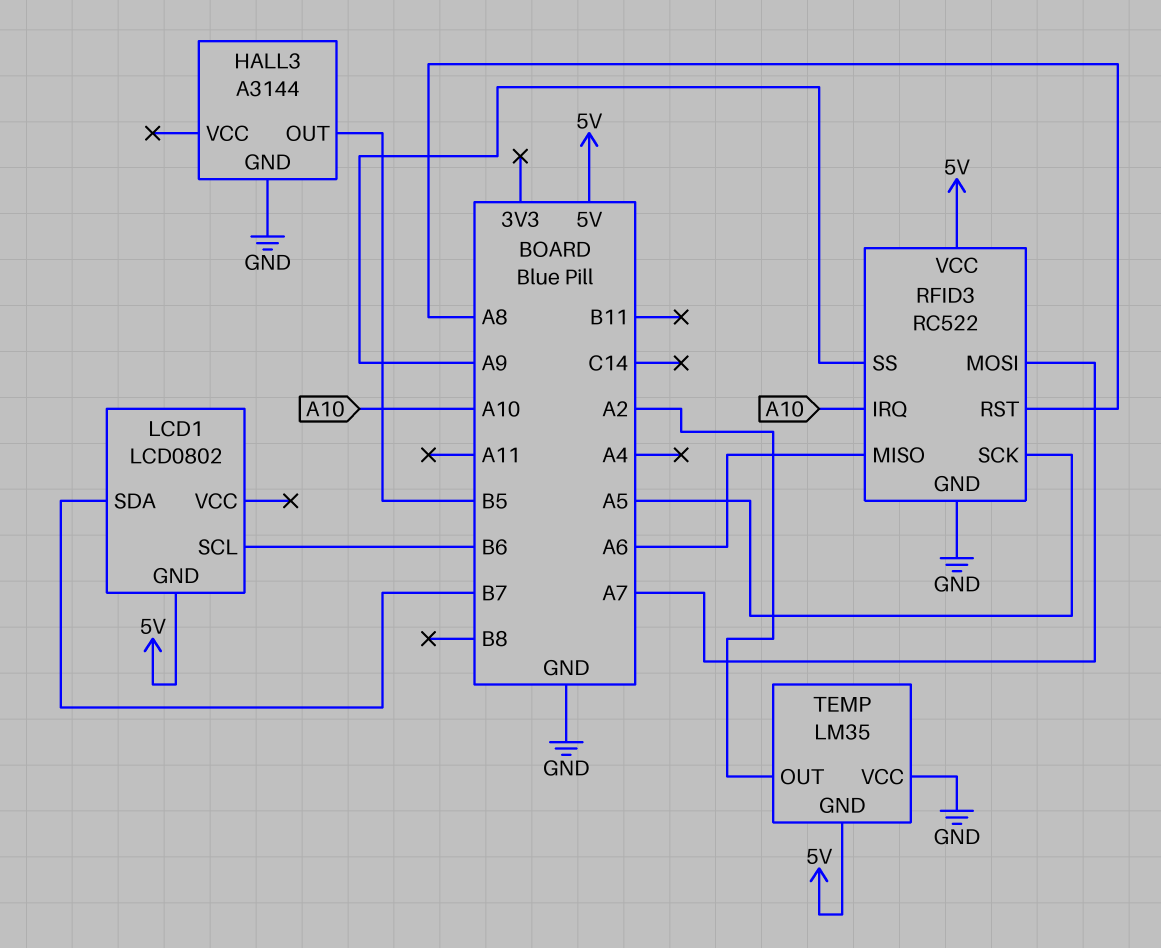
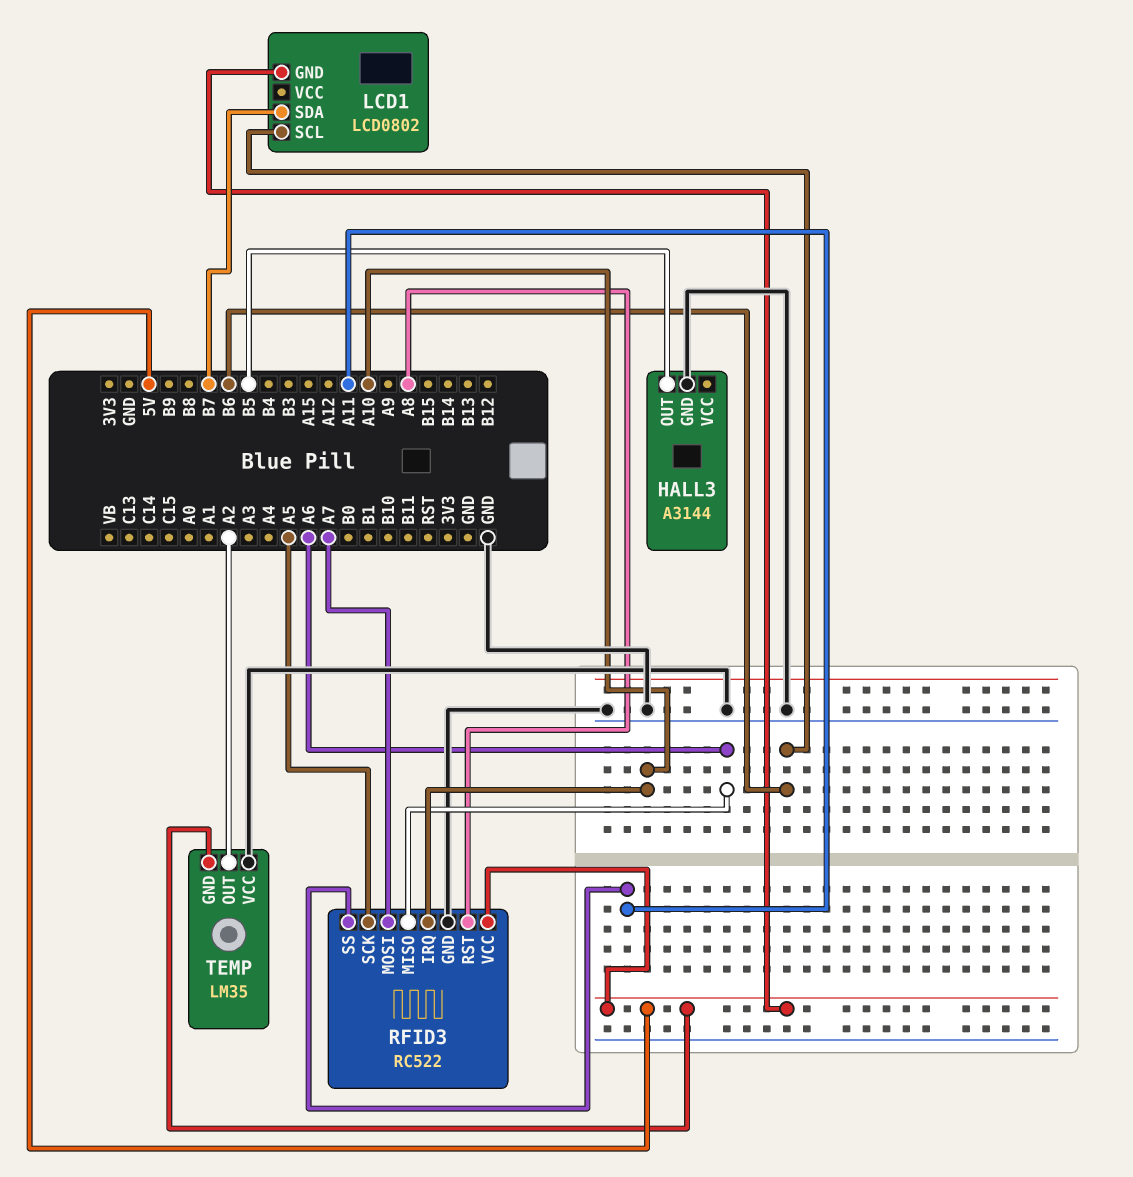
RFID3 pin SS: A9 -> A11

